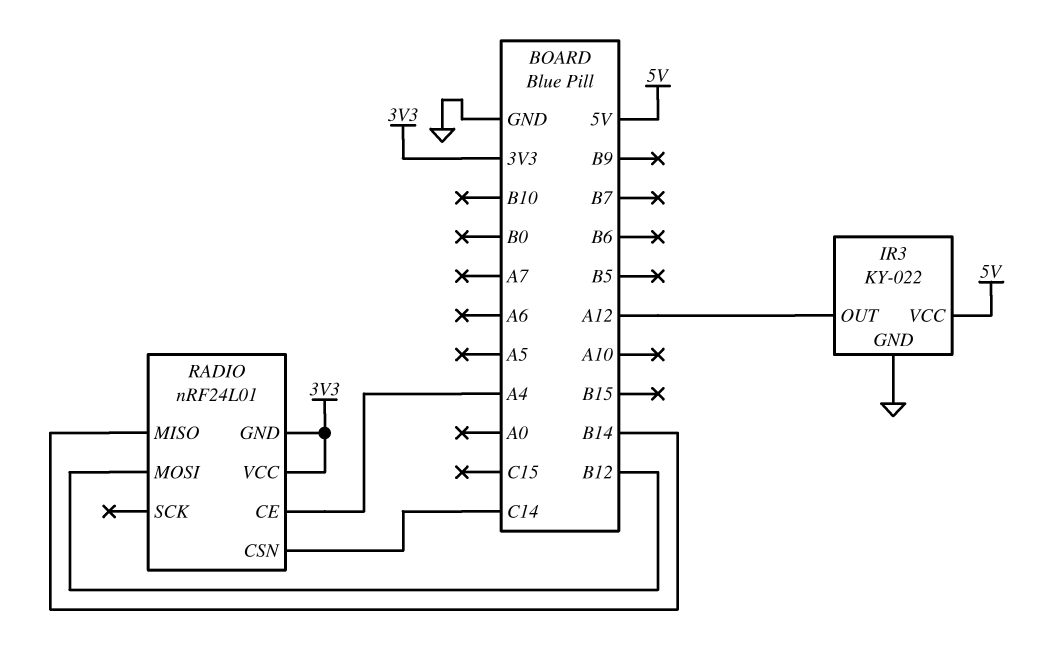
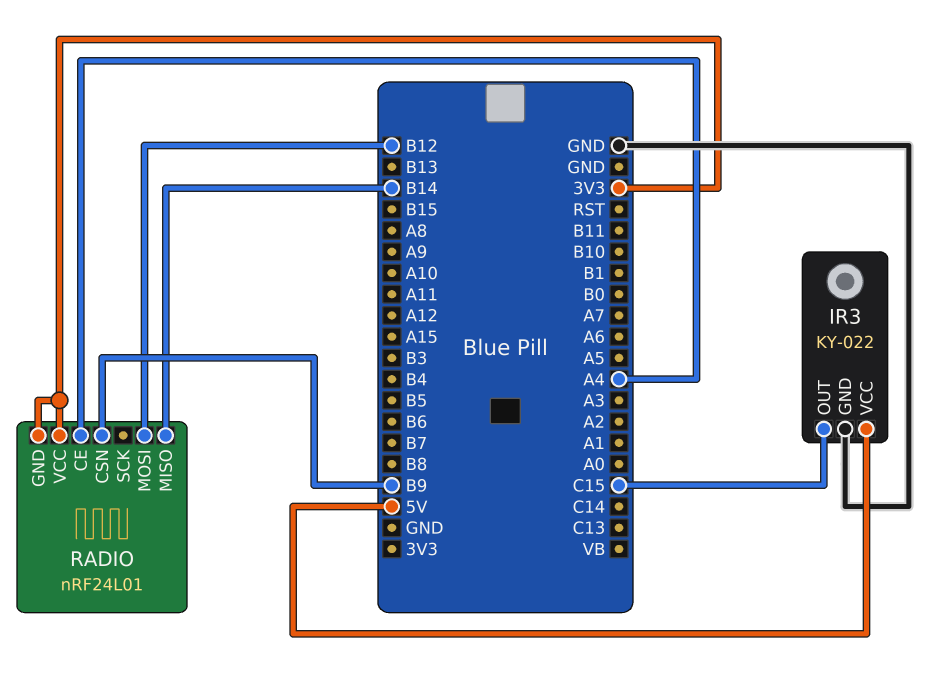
IR3 pin OUT: A12 -> C15
RADIO pin CSN: C14 -> B9

